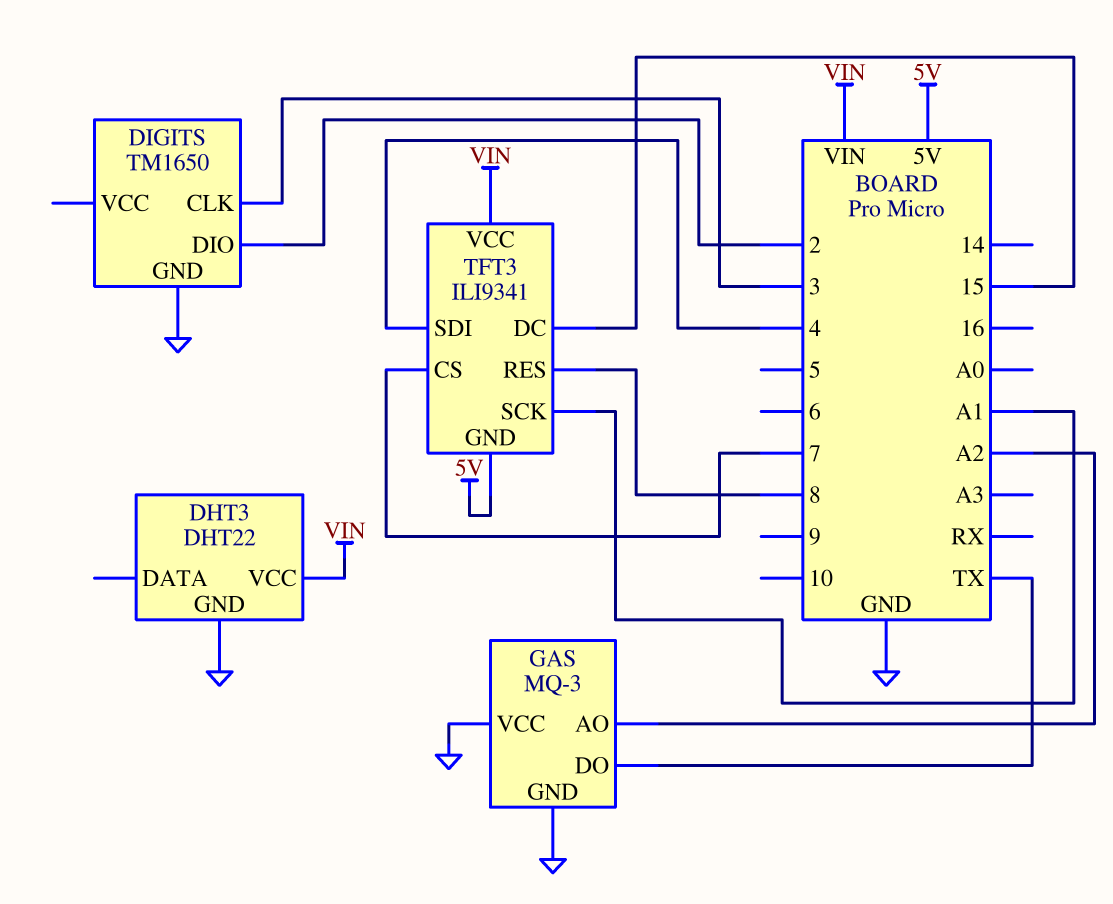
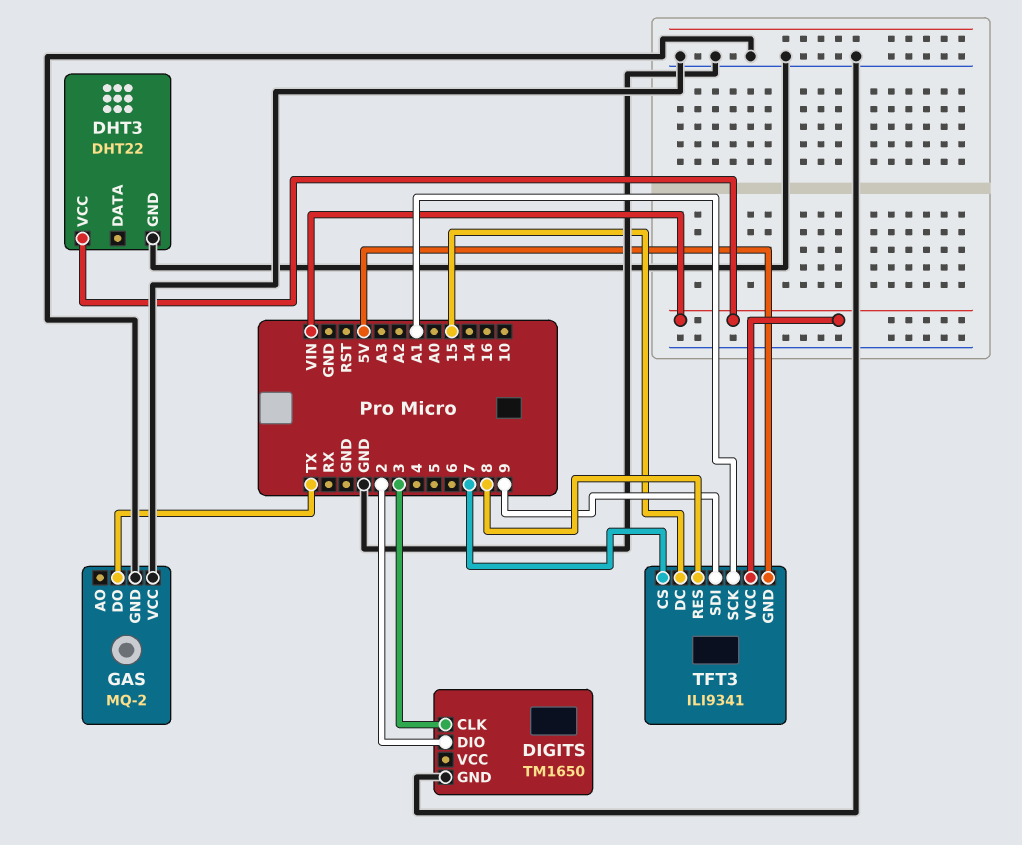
GAS: MQ-3 -> MQ-2
GAS pin AO: A2 -> none
TFT3 pin SDI: 4 -> 9

